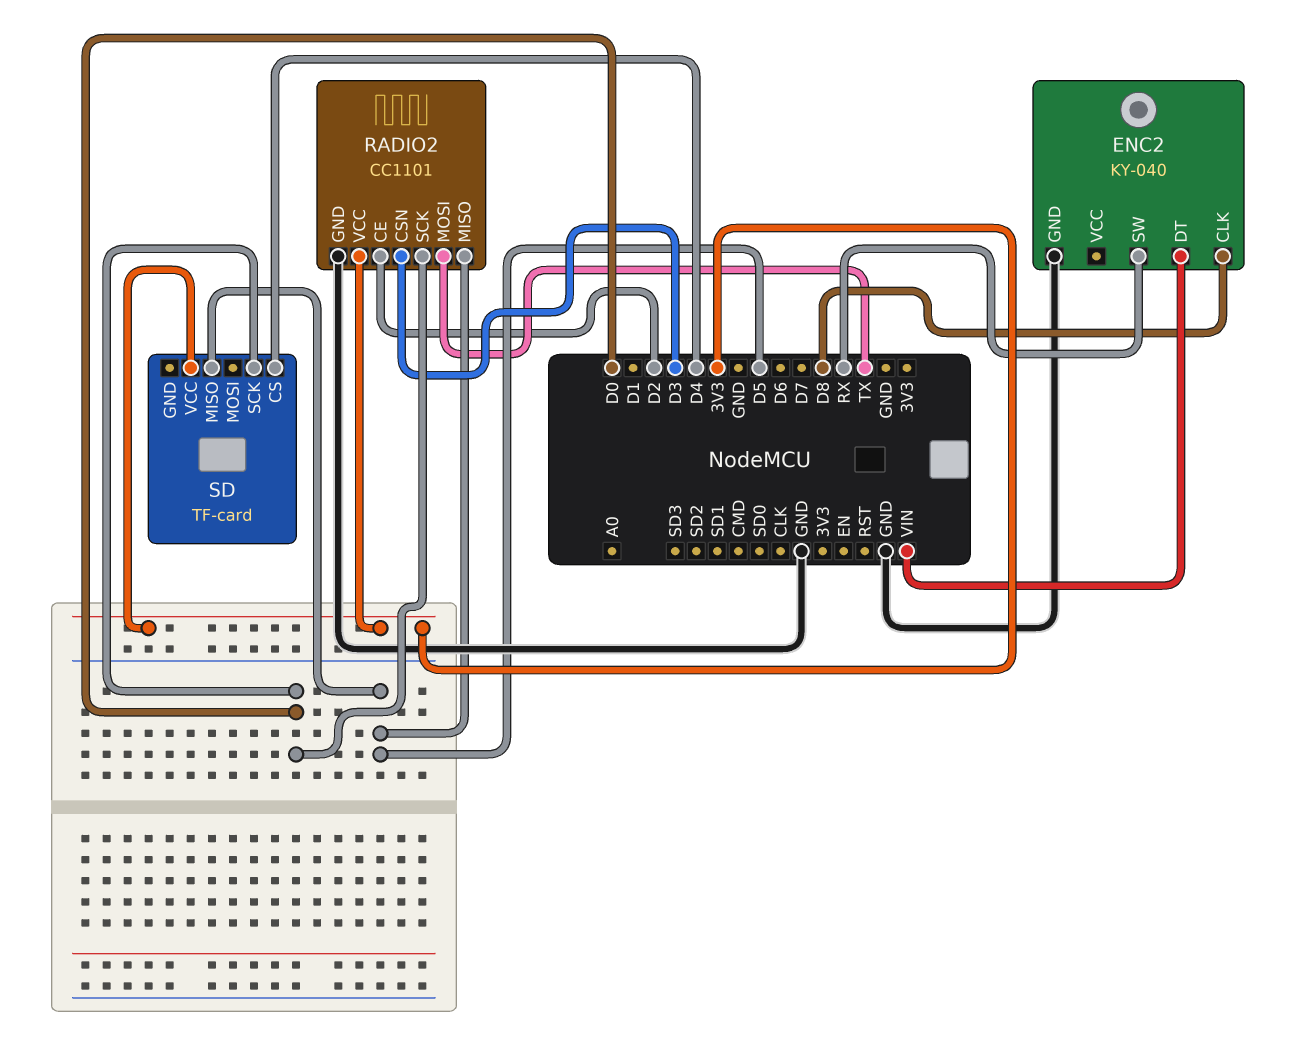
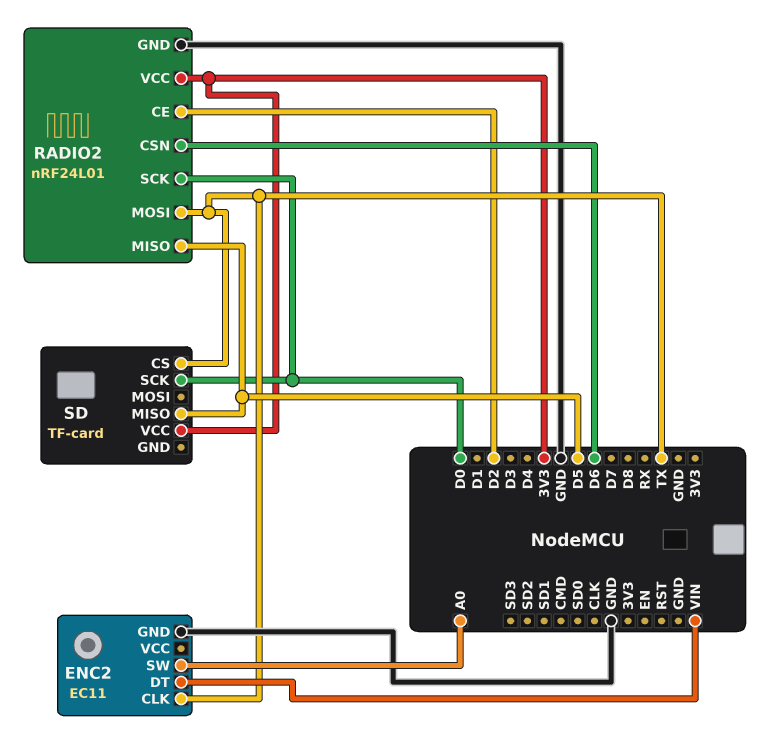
ENC2: KY-040 -> EC11
ENC2 pin CLK: D8 -> TX
ENC2 pin SW: RX -> A0
RADIO2: CC1101 -> nRF24L01
RADIO2 pin CSN: D3 -> D6
SD pin CS: D4 -> TX

